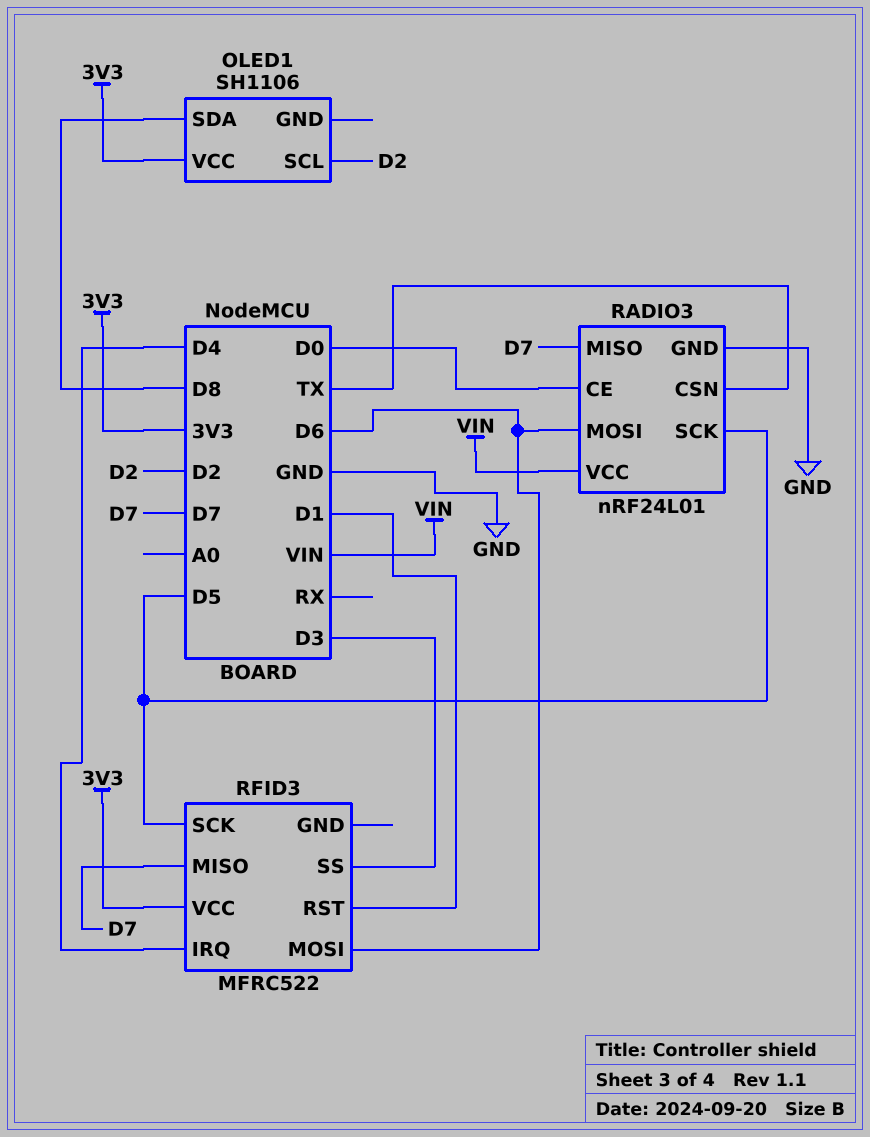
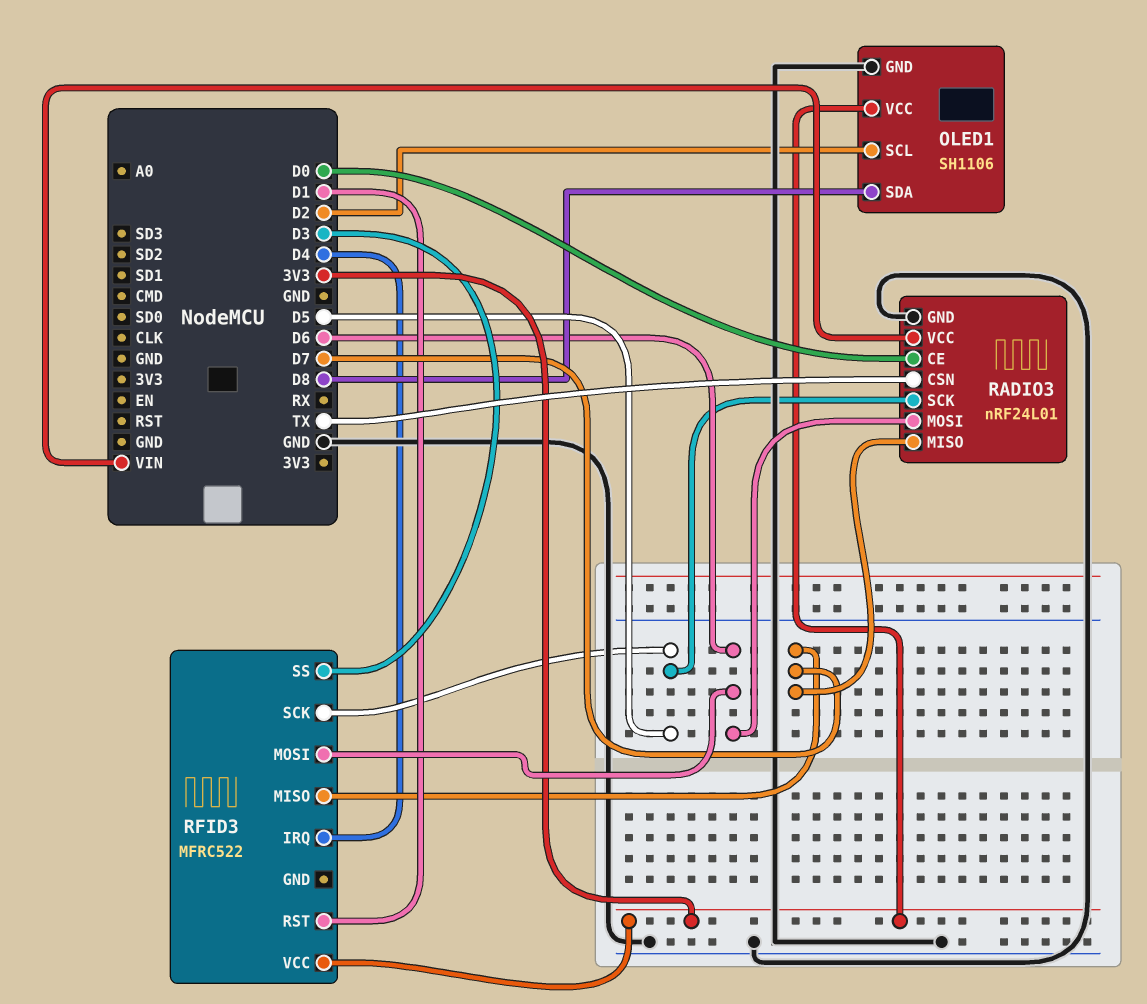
OLED1 pin GND: none -> GND

